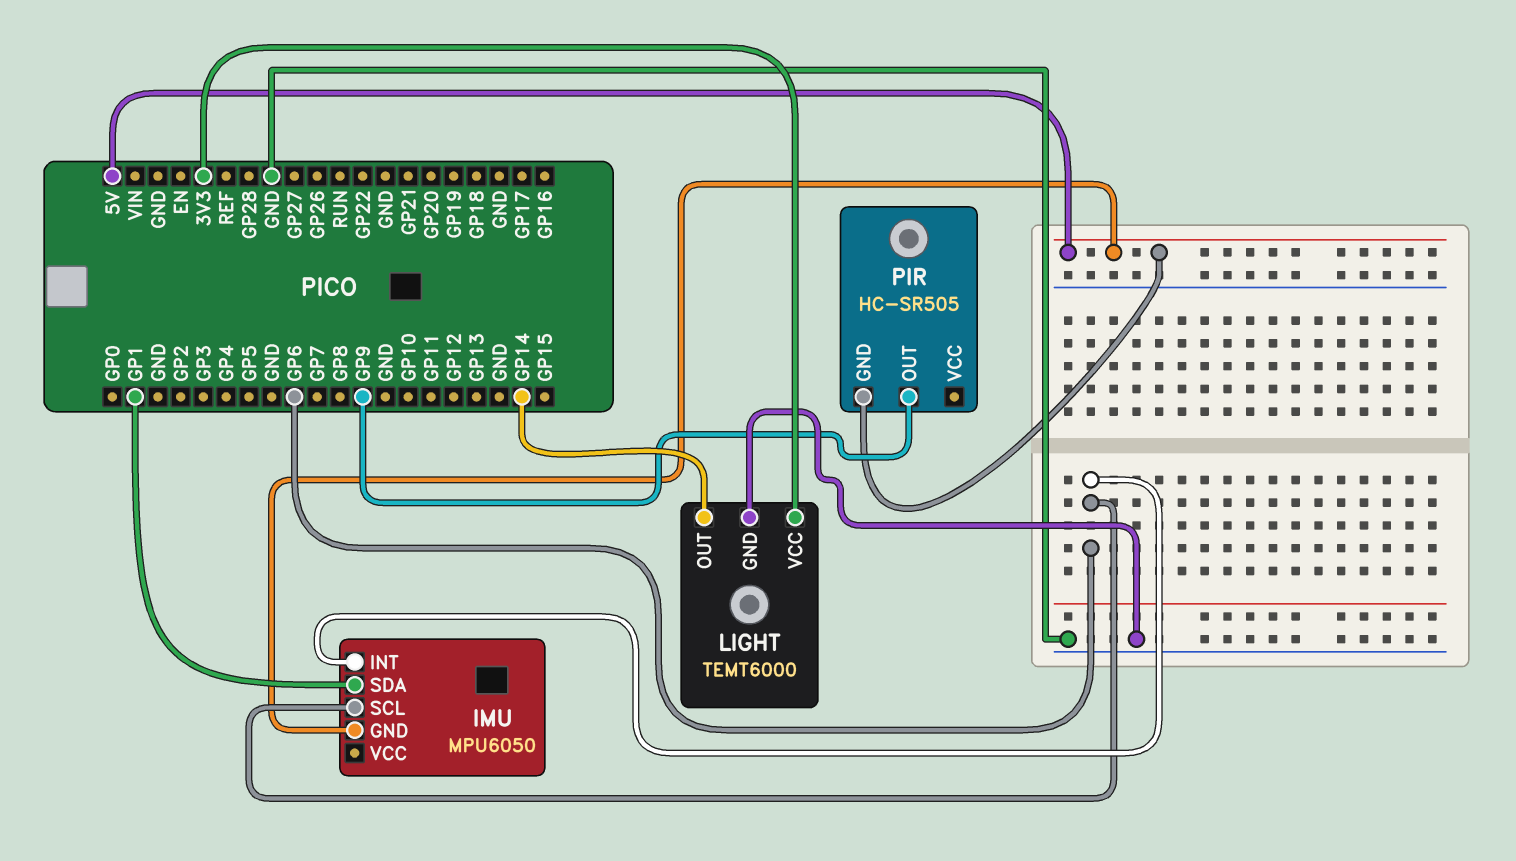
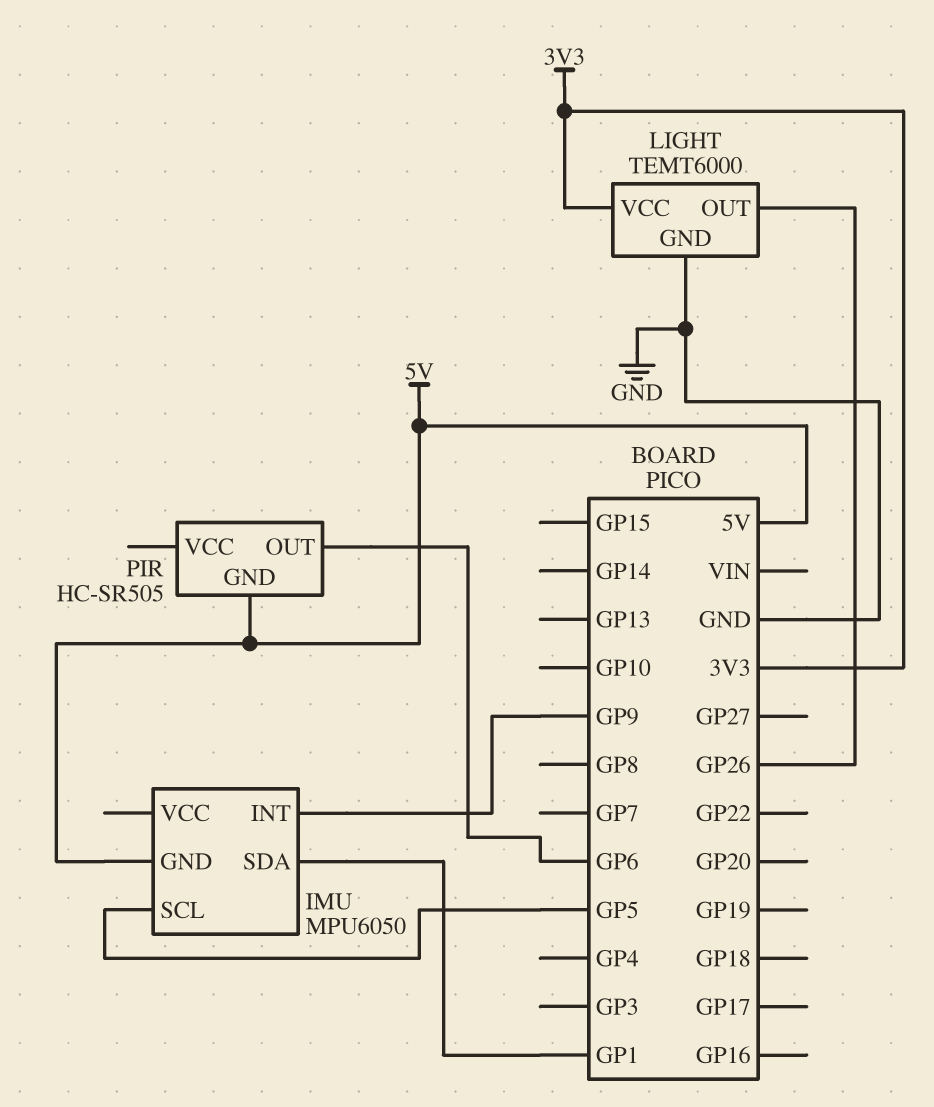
IMU pin INT: GP6 -> GP9
IMU pin SCL: GP6 -> GP5
LIGHT pin OUT: GP14 -> GP26
PIR pin OUT: GP9 -> GP6

